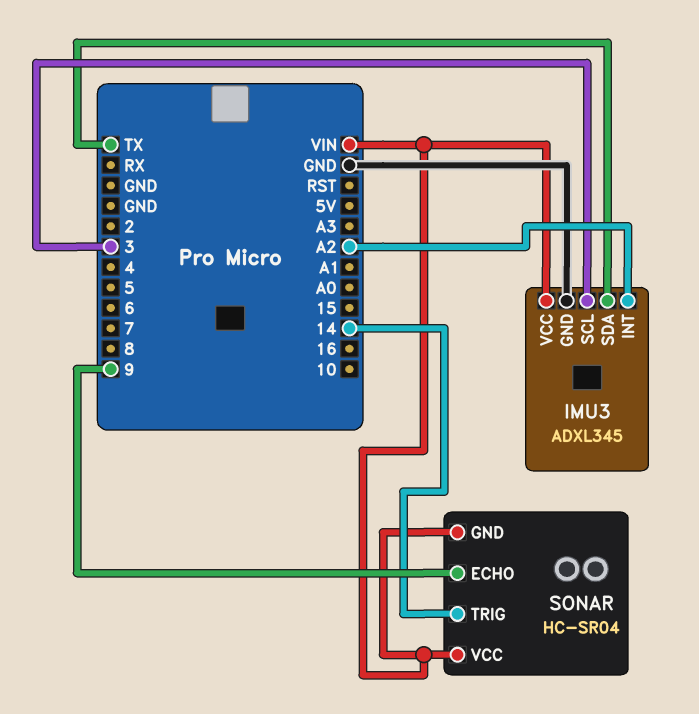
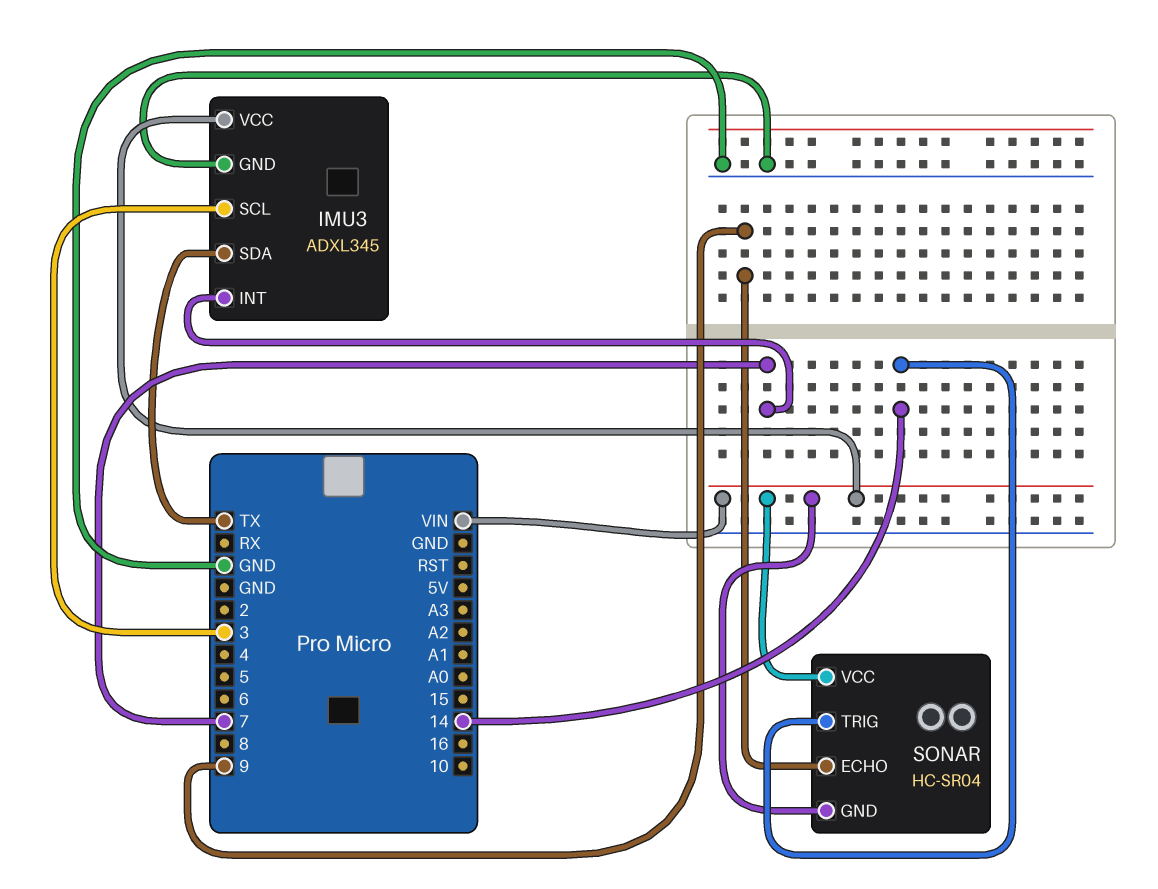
IMU3 pin INT: A2 -> 7

